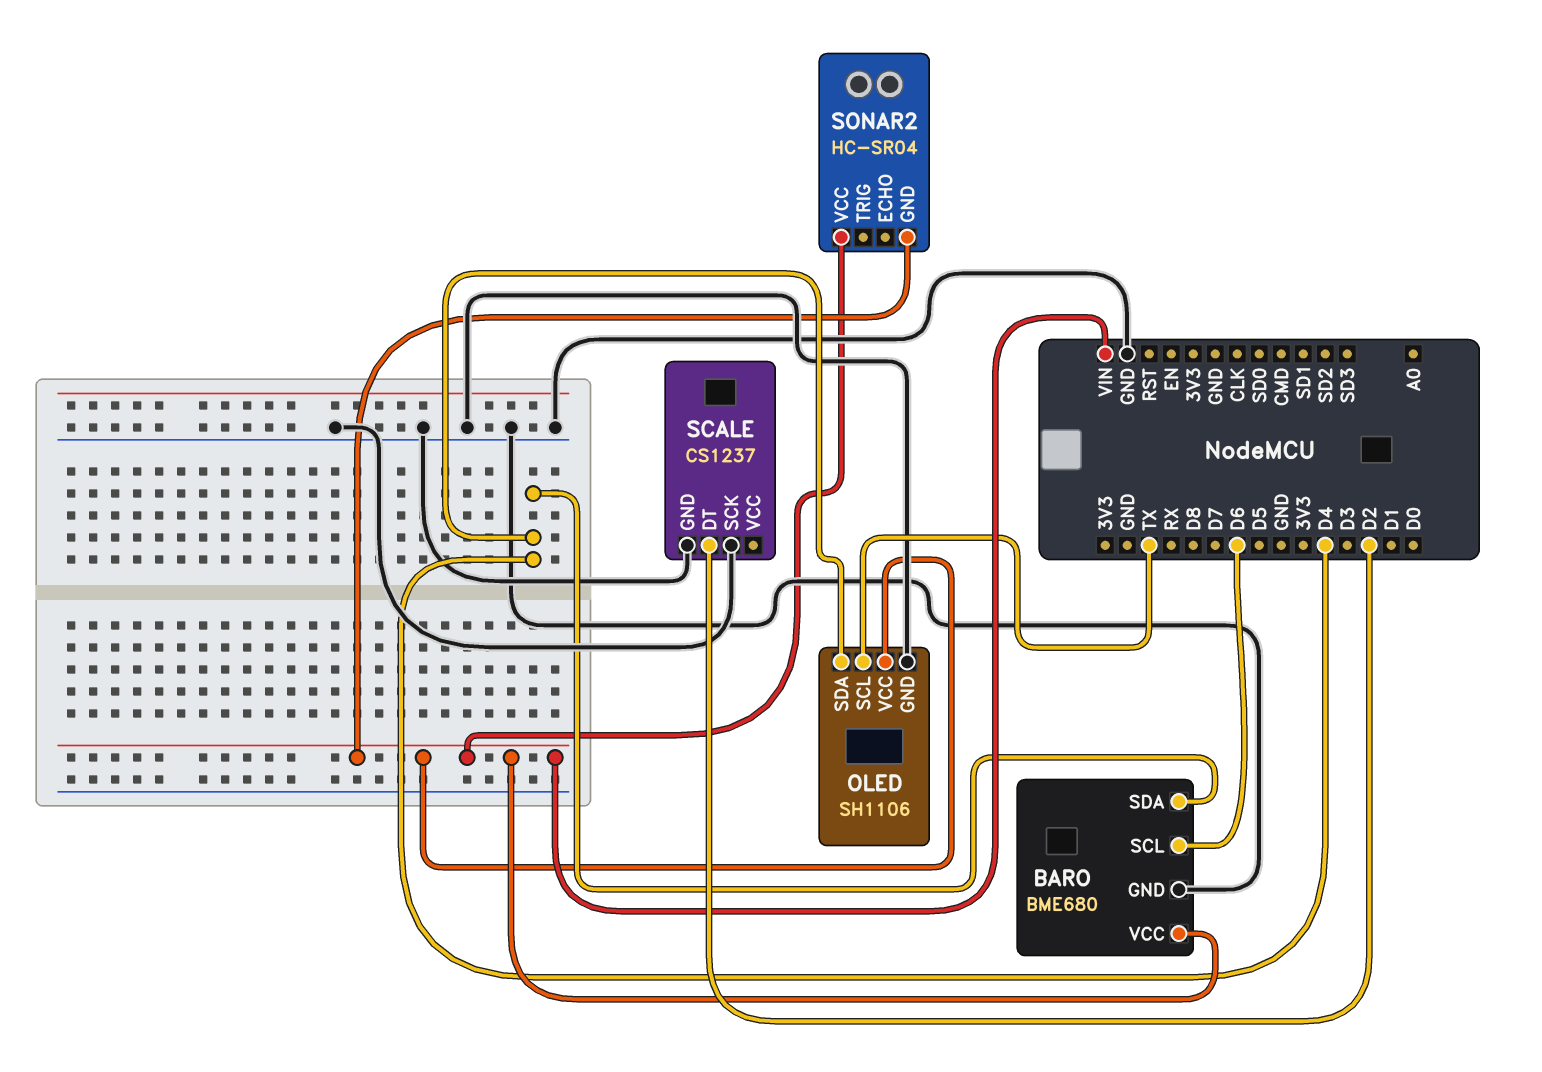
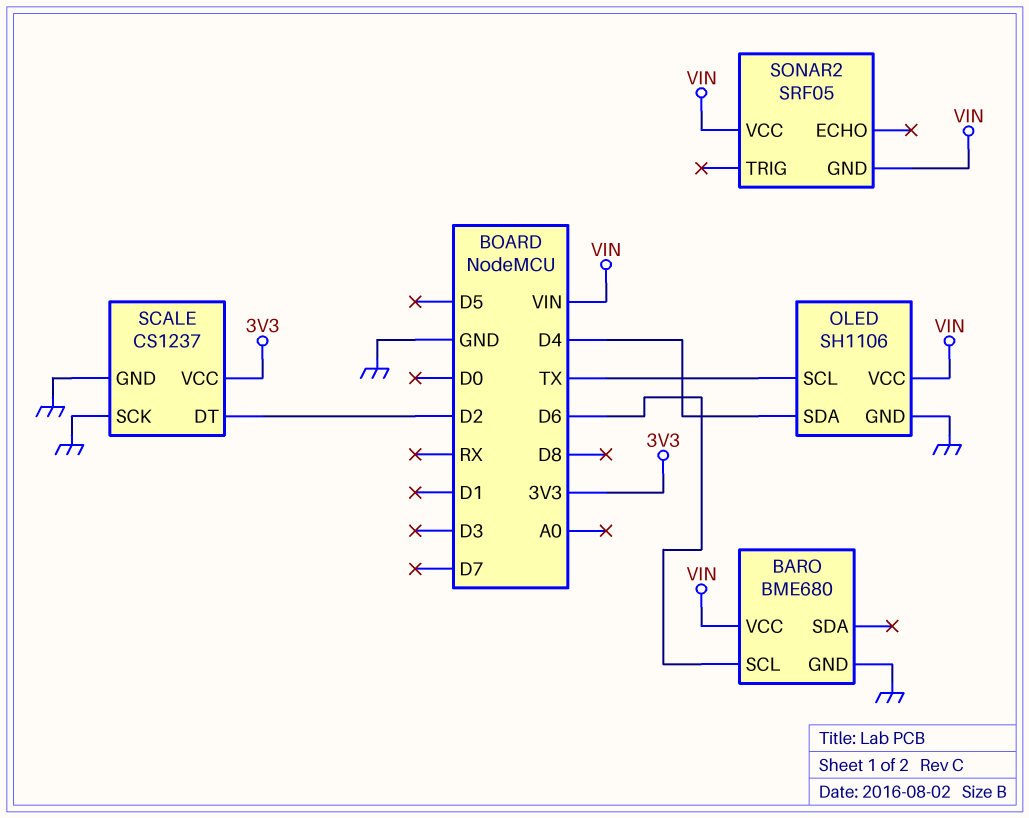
BARO pin SDA: D4 -> none
SCALE pin VCC: none -> 3V3
SONAR2: HC-SR04 -> SRF05

